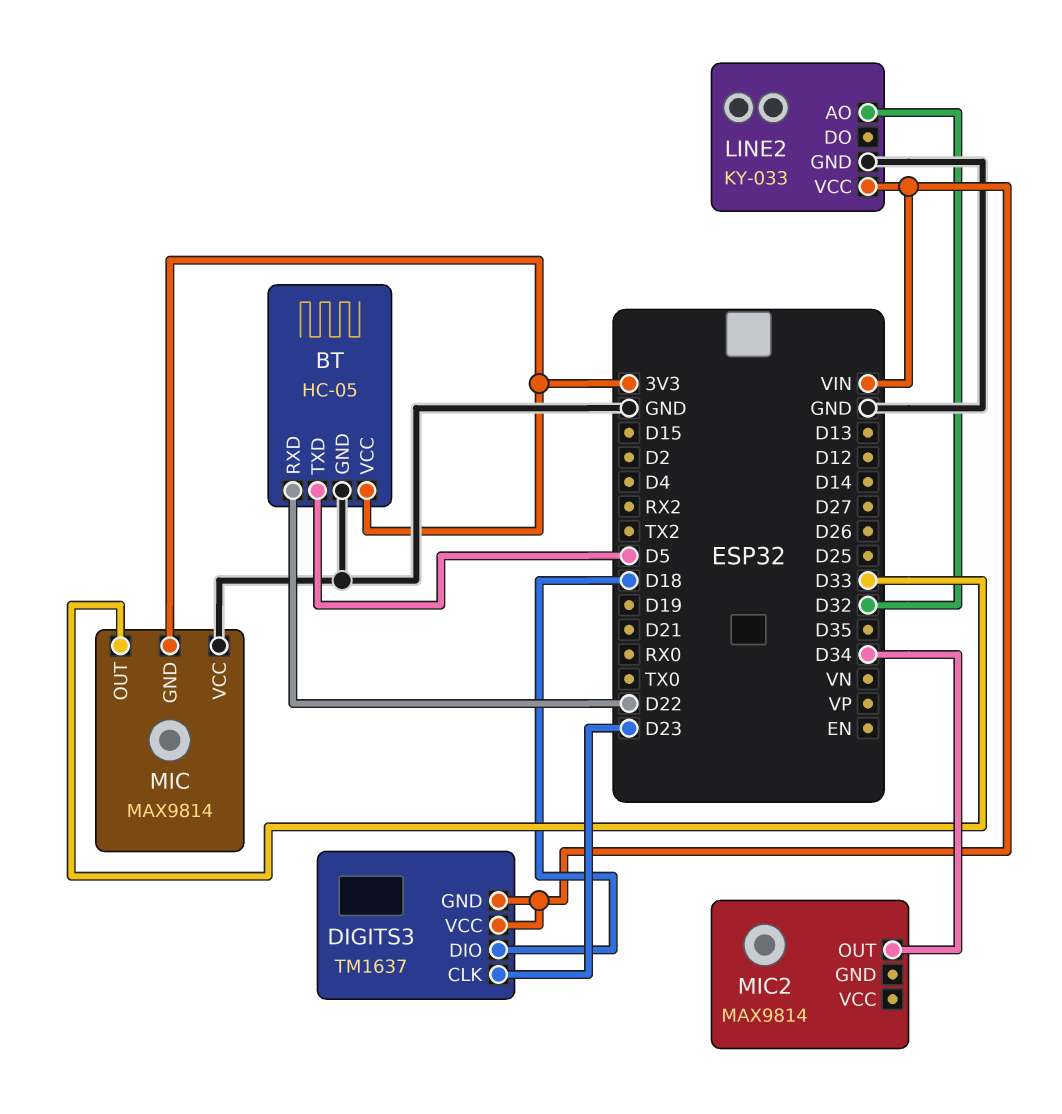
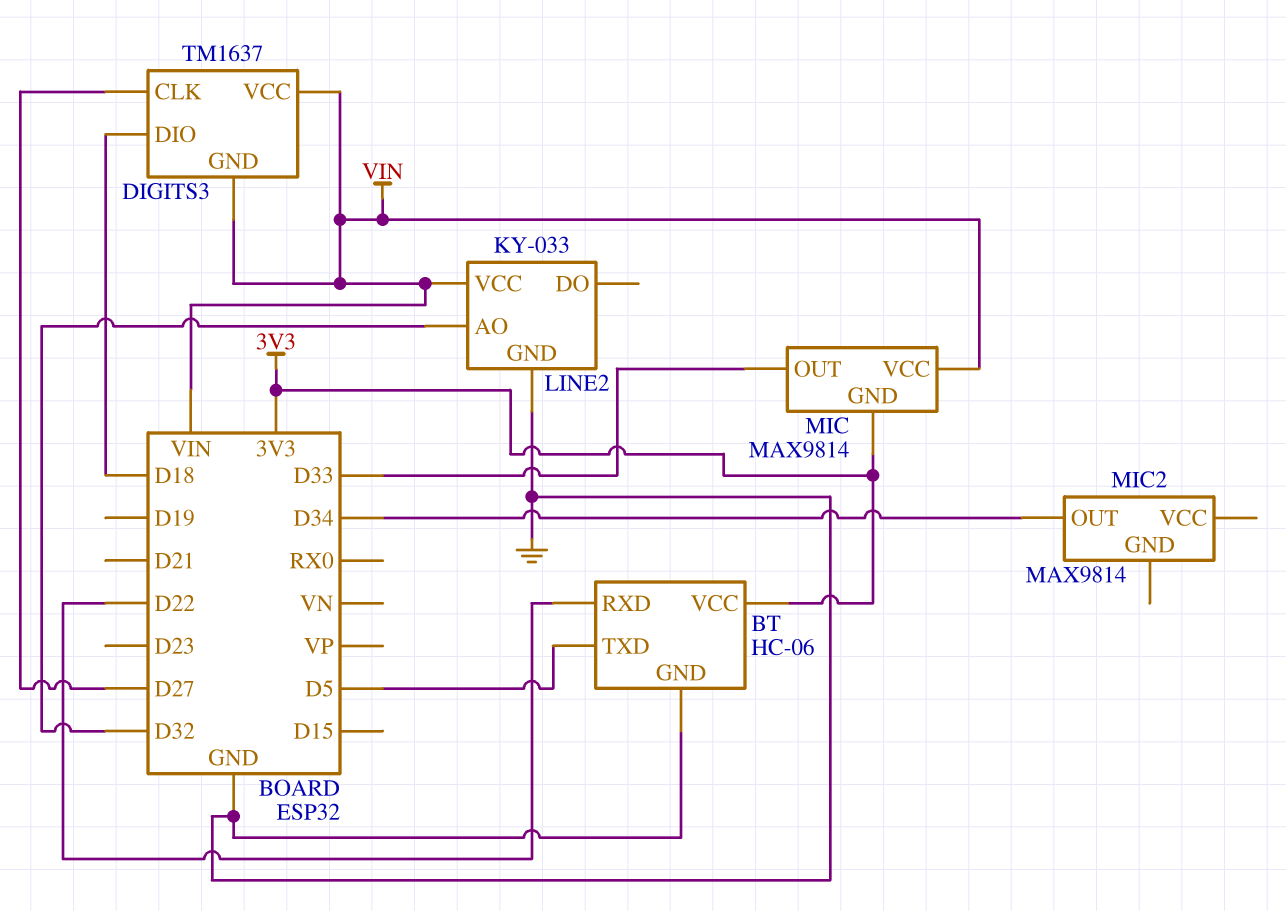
BT: HC-05 -> HC-06
DIGITS3 pin CLK: D23 -> D27
MIC pin VCC: GND -> VIN

